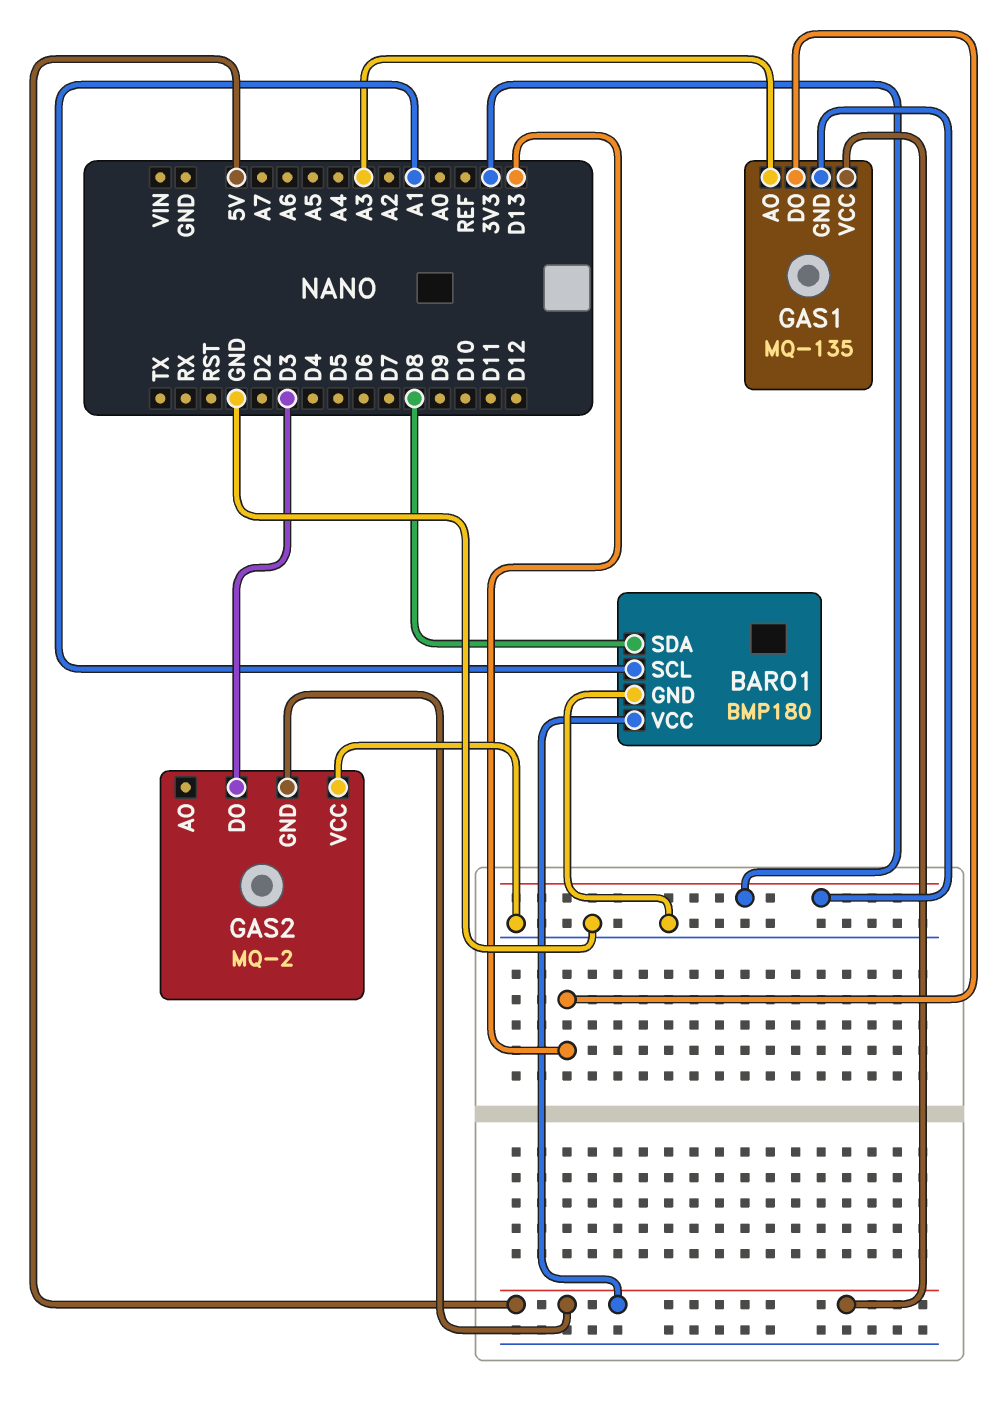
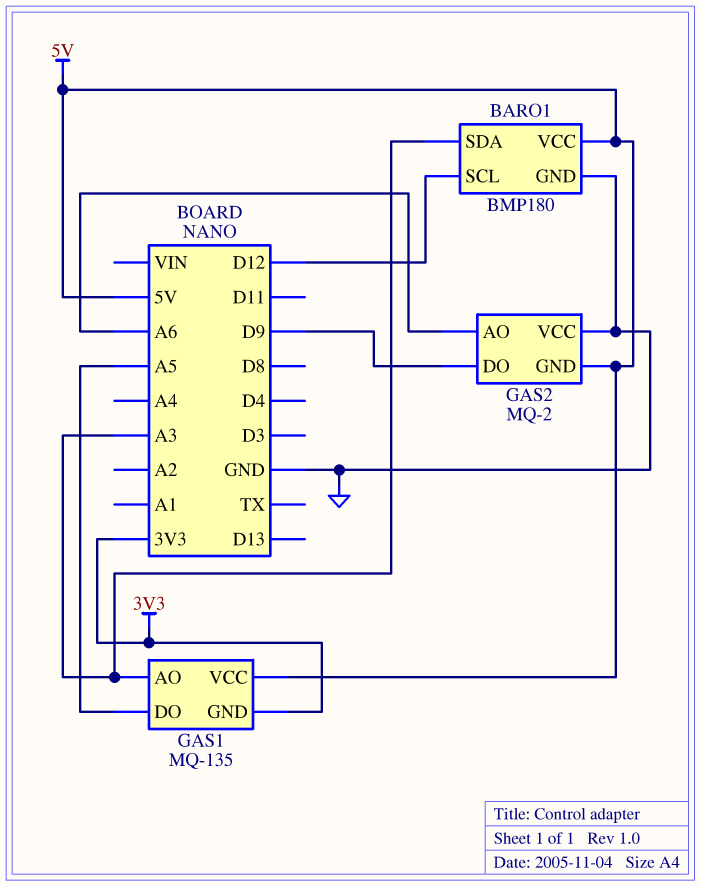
BARO1 pin SCL: A1 -> D12
BARO1 pin SDA: D8 -> A3
GAS1 pin DO: D13 -> A5
GAS2 pin AO: none -> A6
GAS2 pin DO: D3 -> D9

